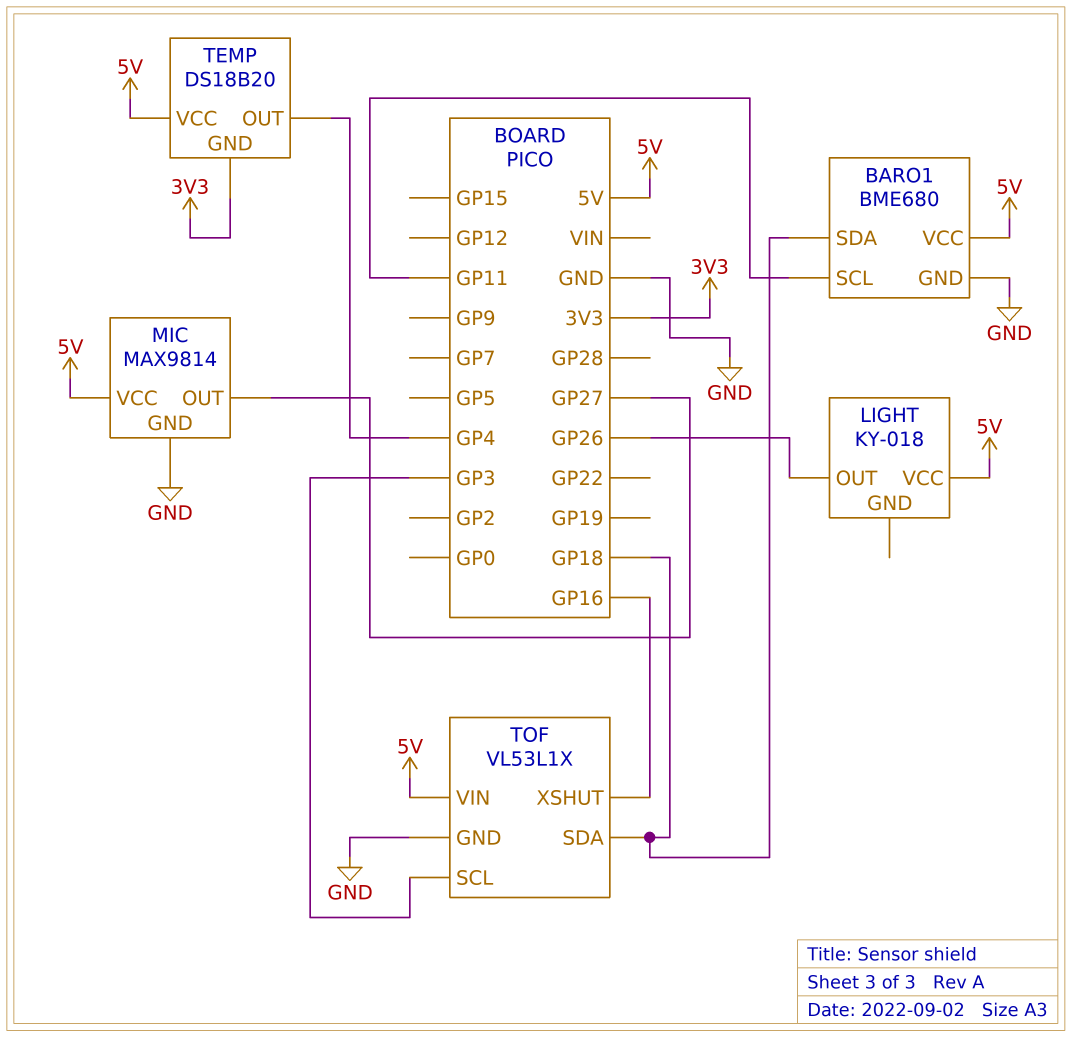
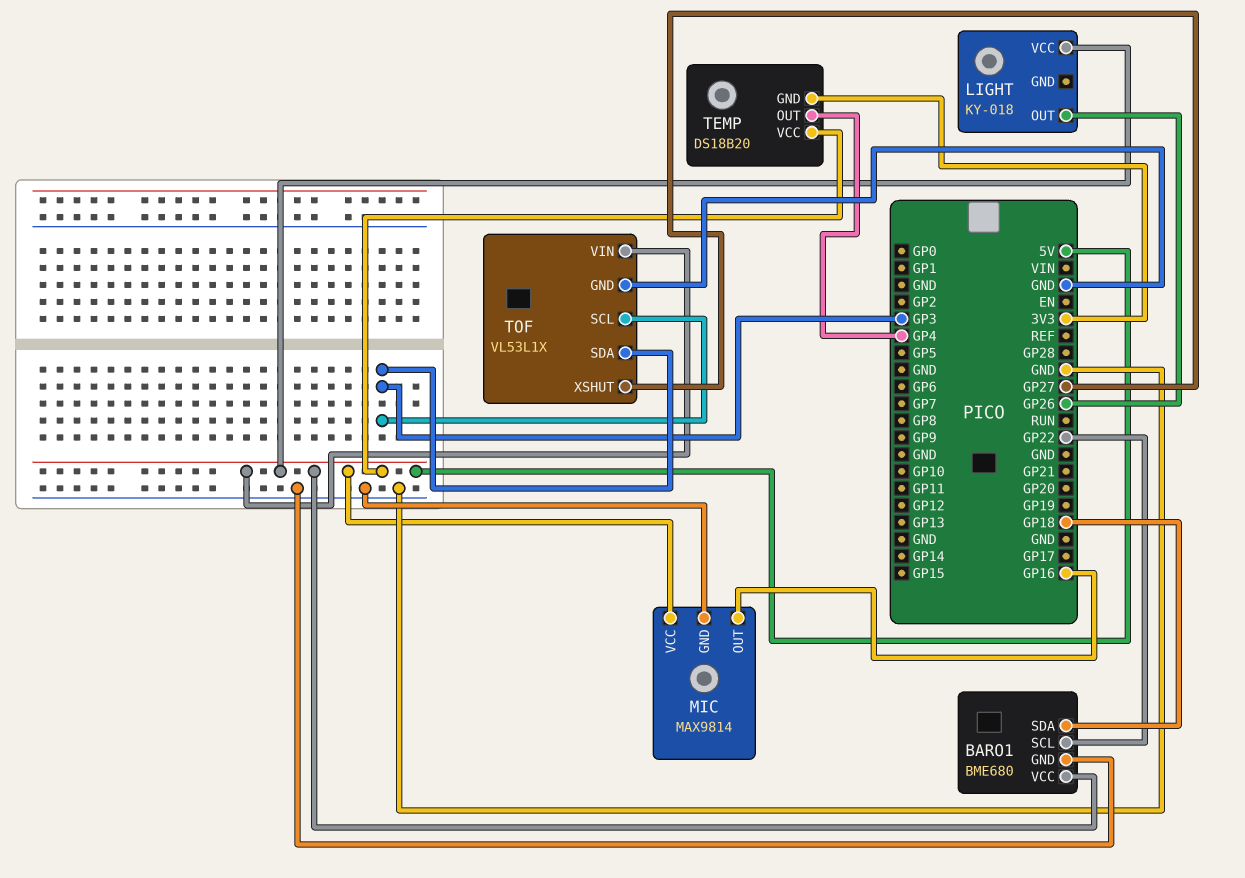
BARO1 pin SCL: GP11 -> GP22
MIC pin OUT: GP27 -> GP16
TOF pin SDA: GP18 -> GP3
TOF pin XSHUT: GP16 -> GP27

